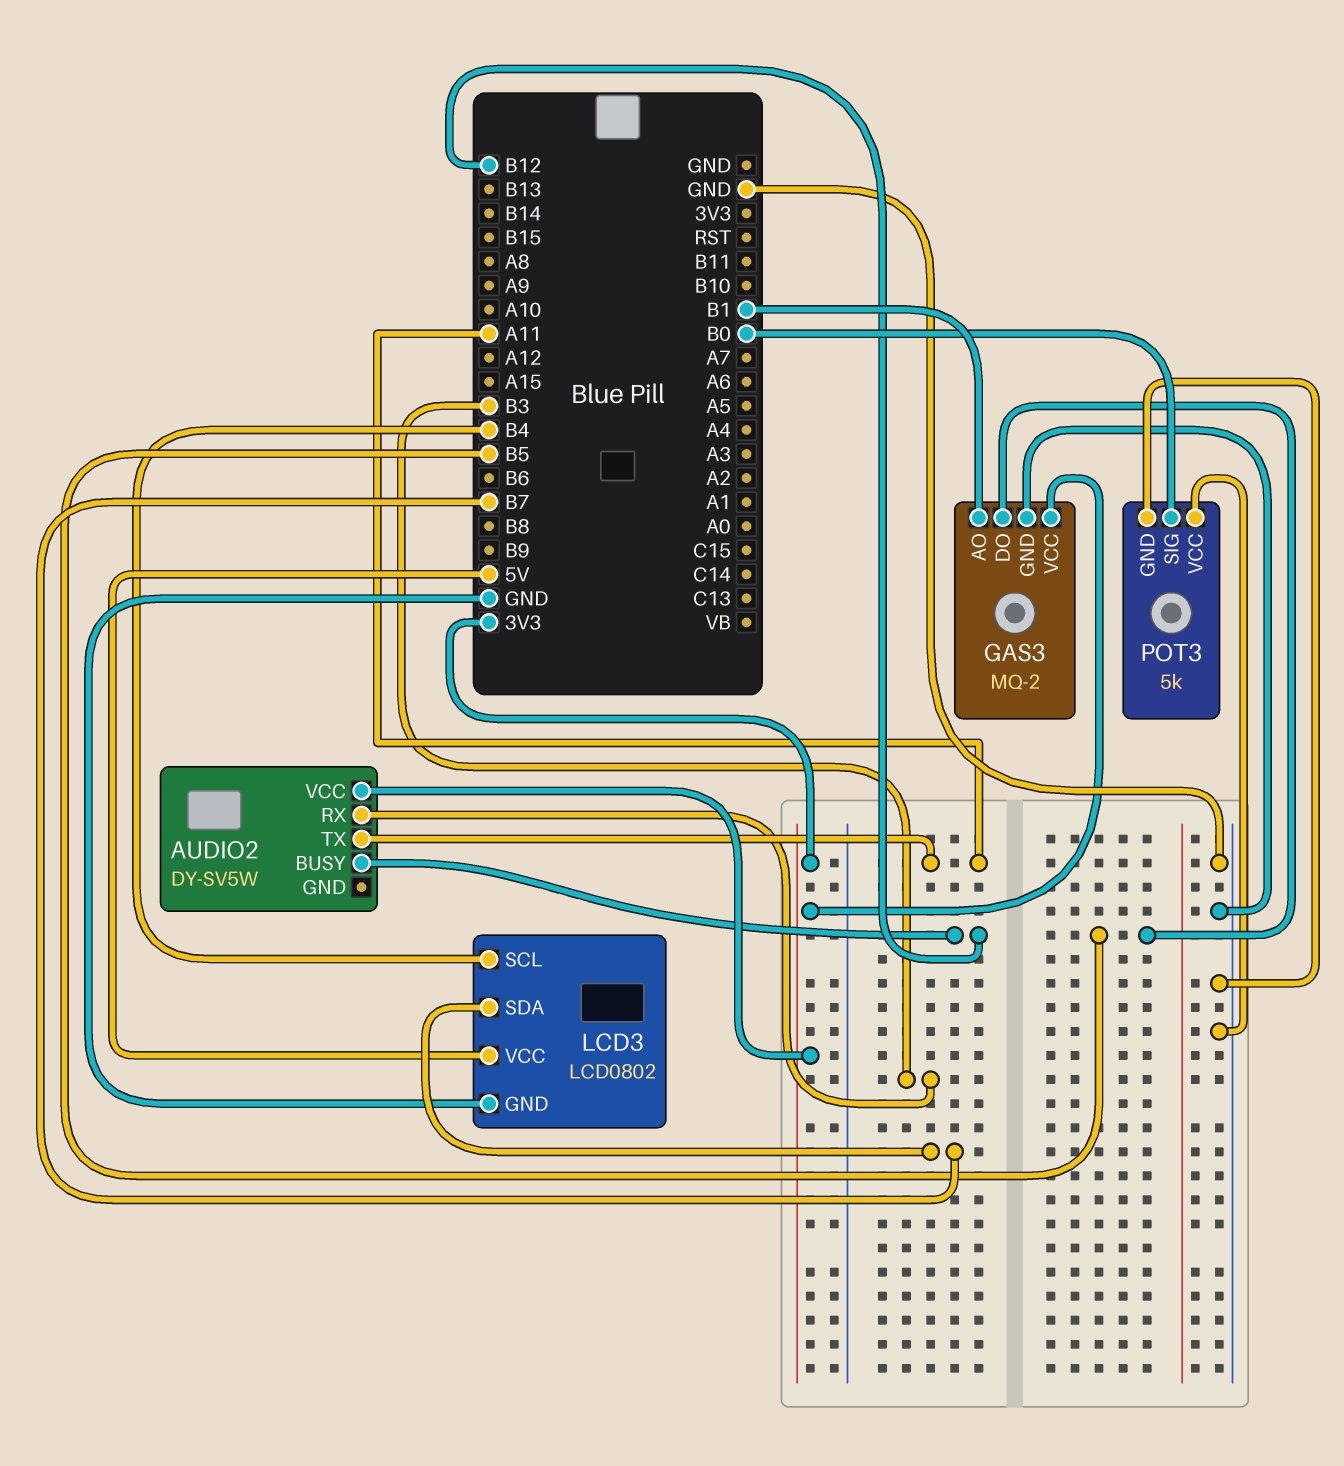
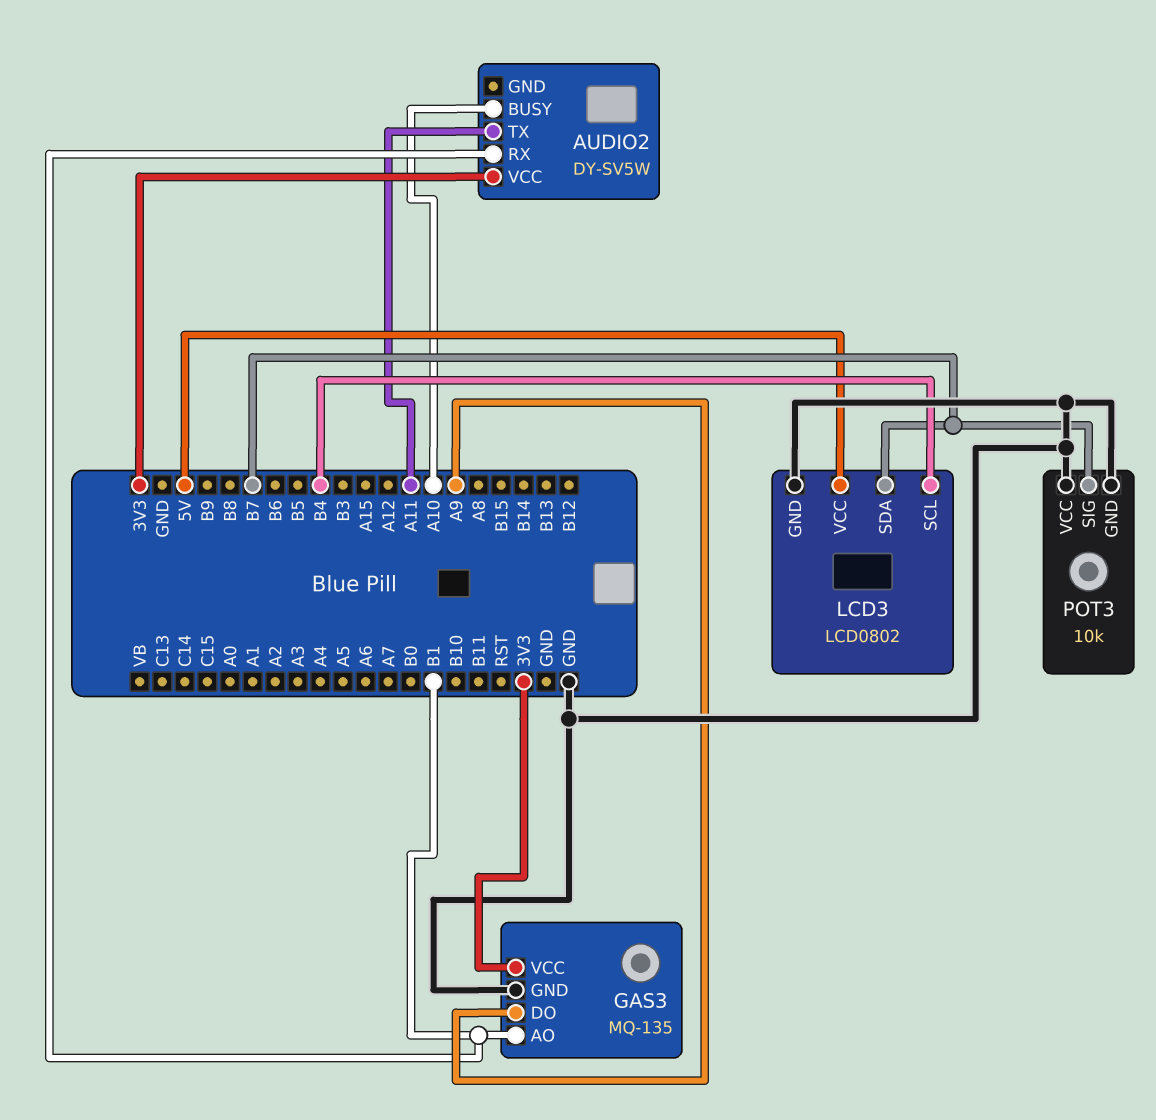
AUDIO2 pin BUSY: B12 -> A10
AUDIO2 pin RX: B3 -> B1
GAS3: MQ-2 -> MQ-135
GAS3 pin DO: B5 -> A9
POT3: 5k -> 10k
POT3 pin SIG: B0 -> B7

